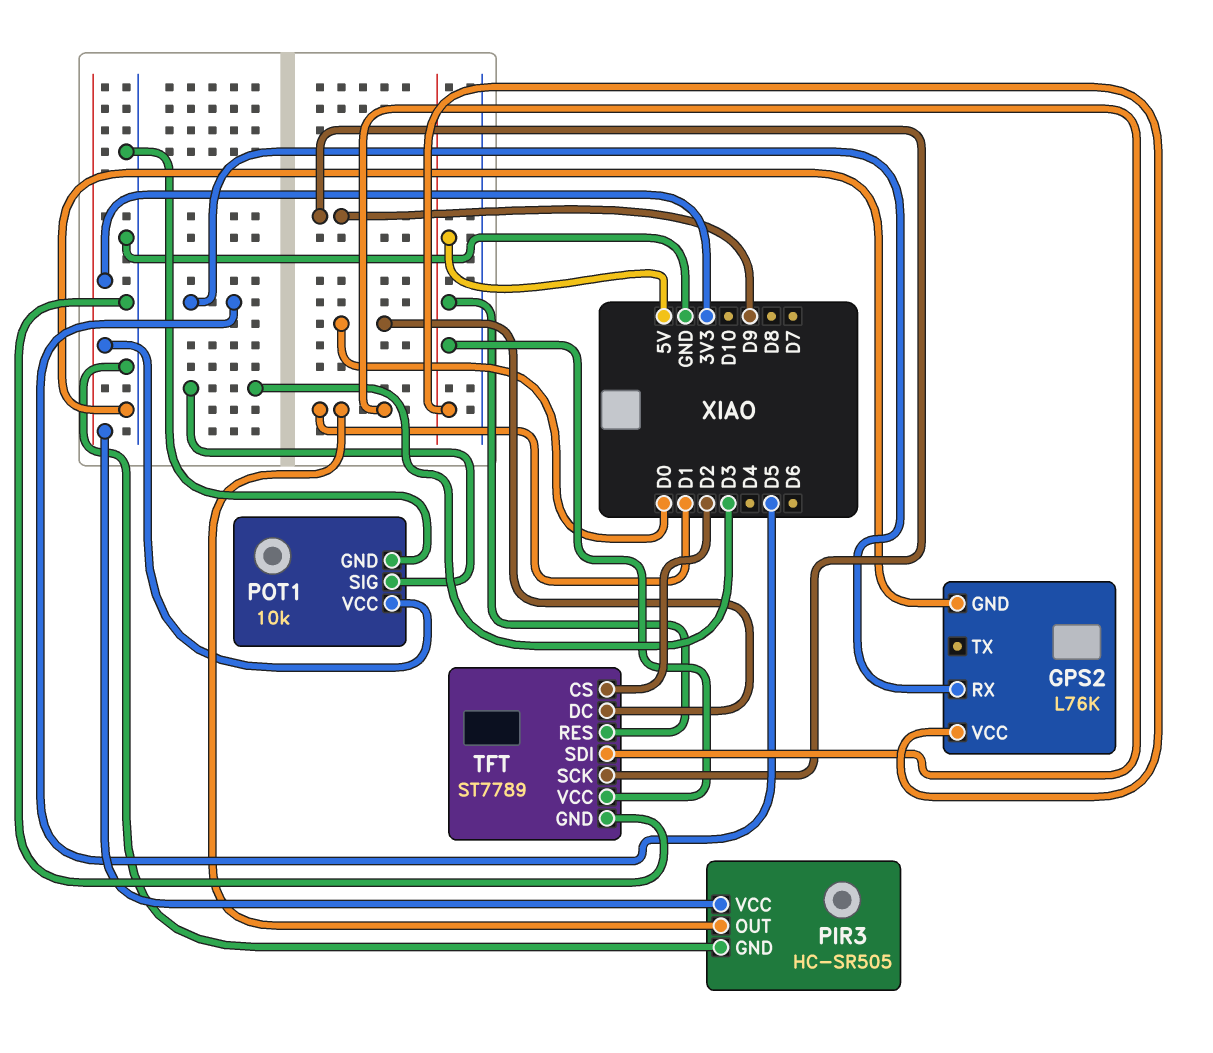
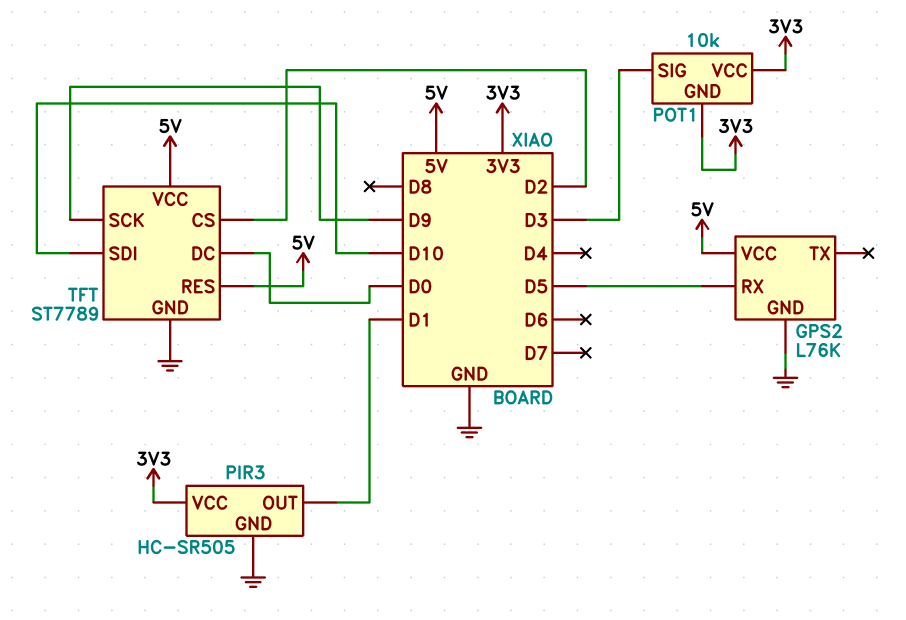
POT1 pin GND: GND -> 3V3
TFT pin SDI: D1 -> D10

